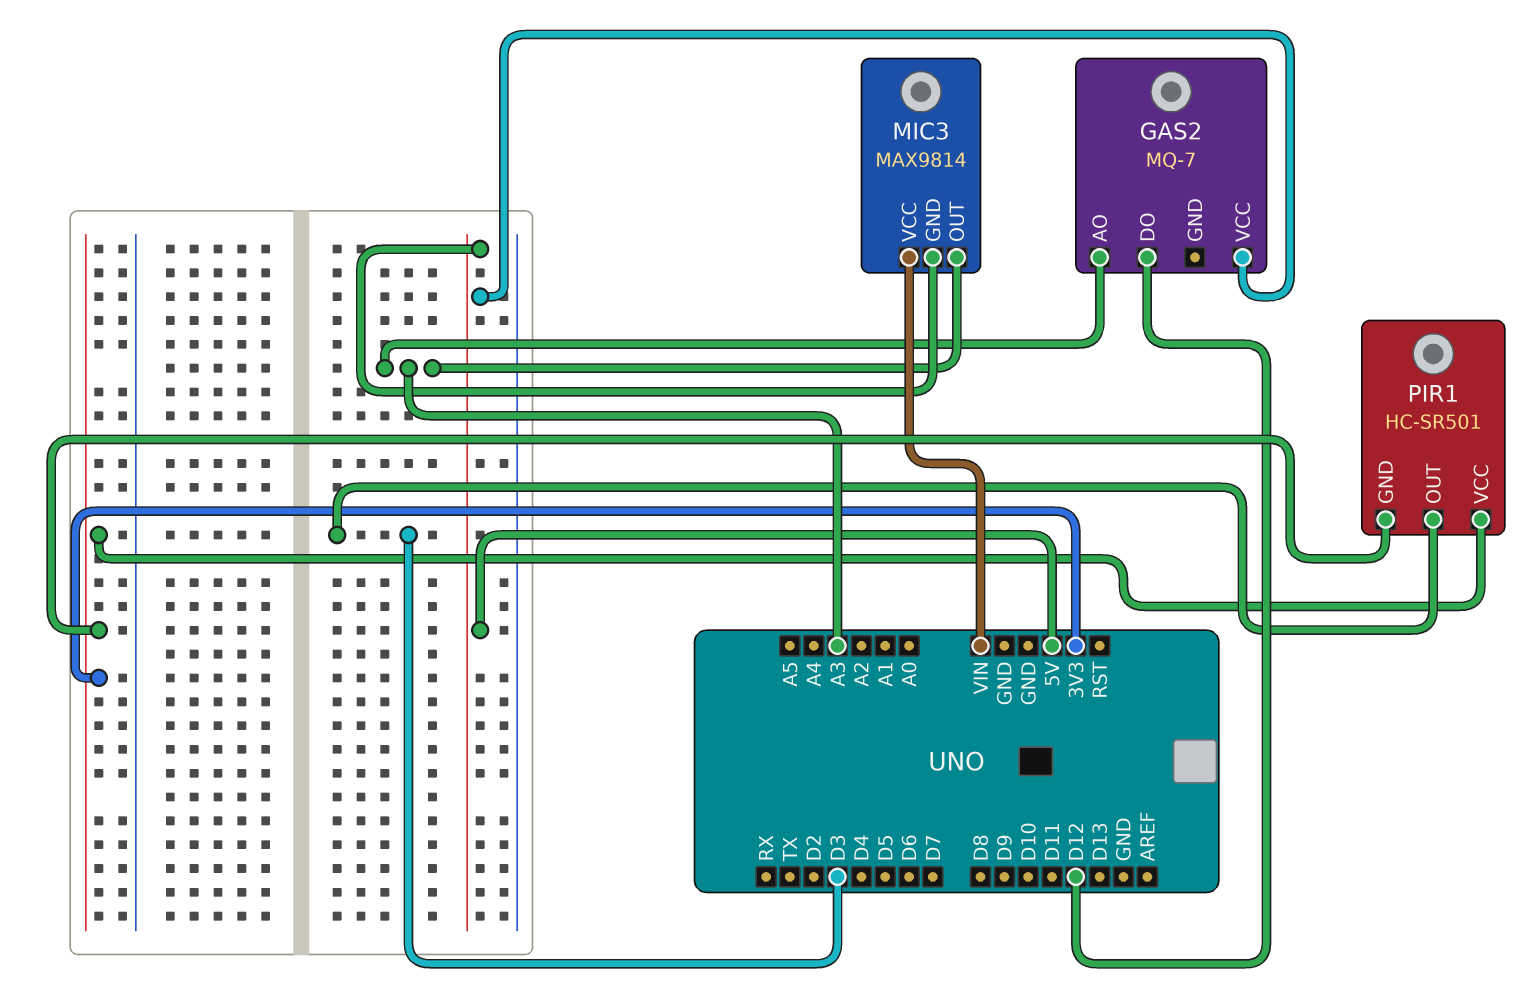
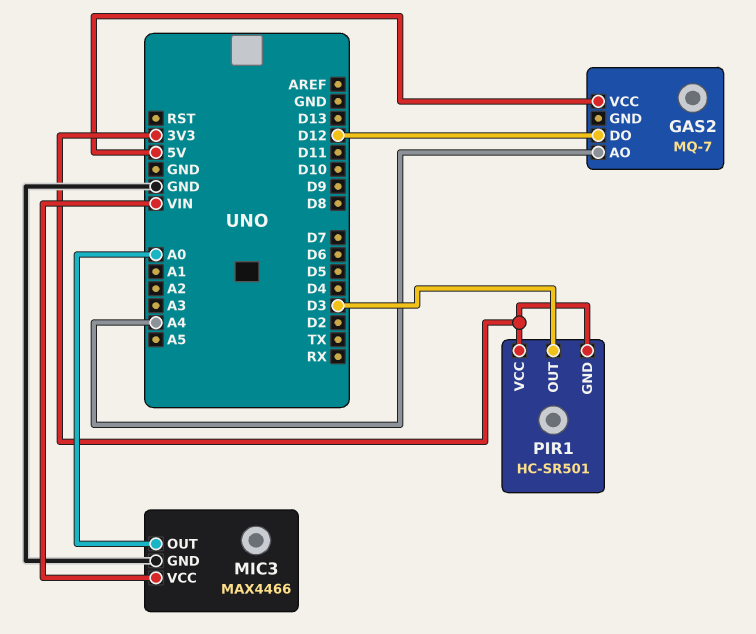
GAS2 pin AO: A3 -> A4
MIC3: MAX9814 -> MAX4466
MIC3 pin GND: 5V -> GND
MIC3 pin OUT: A3 -> A0

